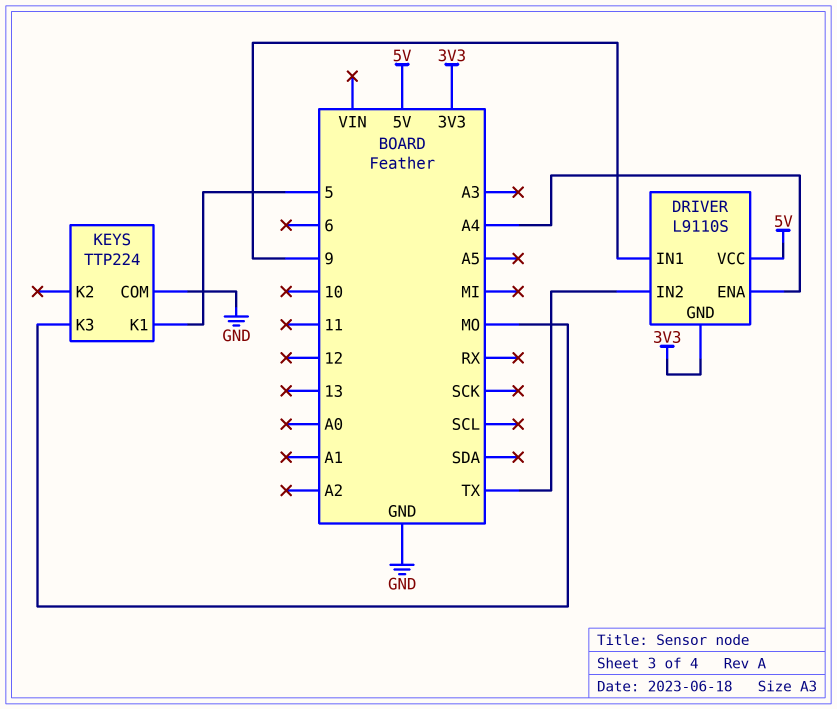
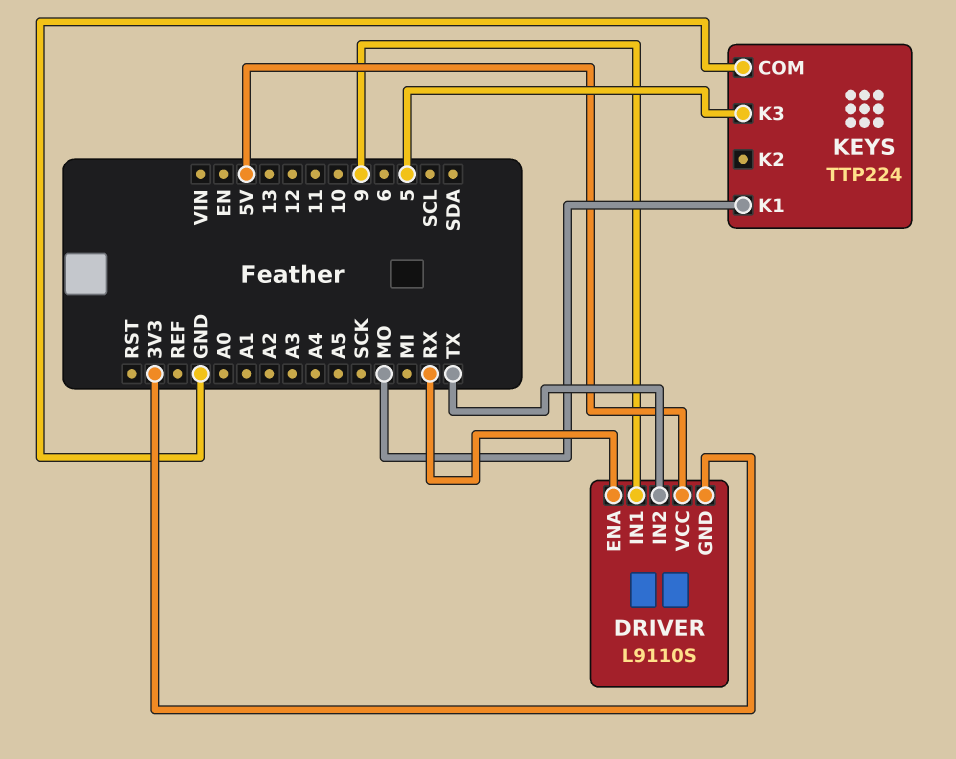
DRIVER pin ENA: A4 -> RX
KEYS pin K1: 5 -> MO
KEYS pin K3: MO -> 5

